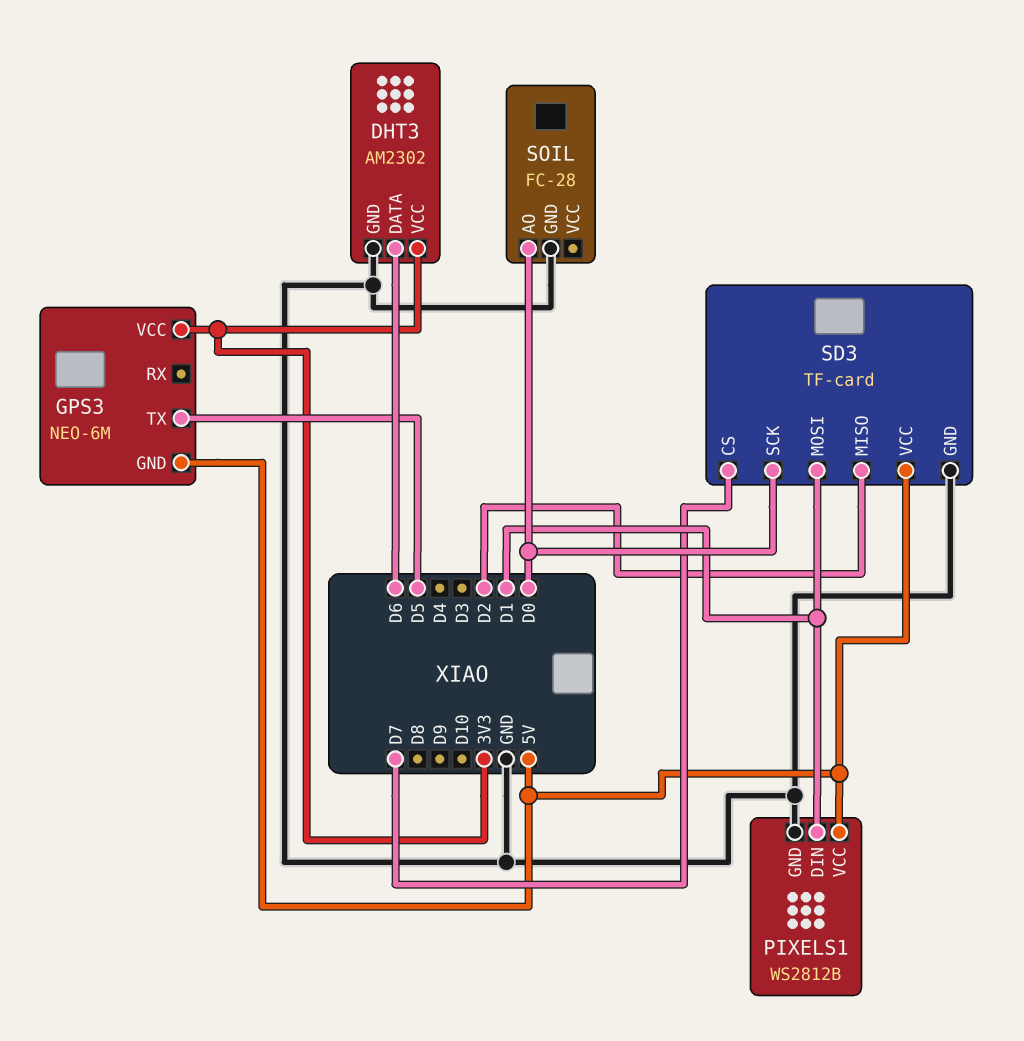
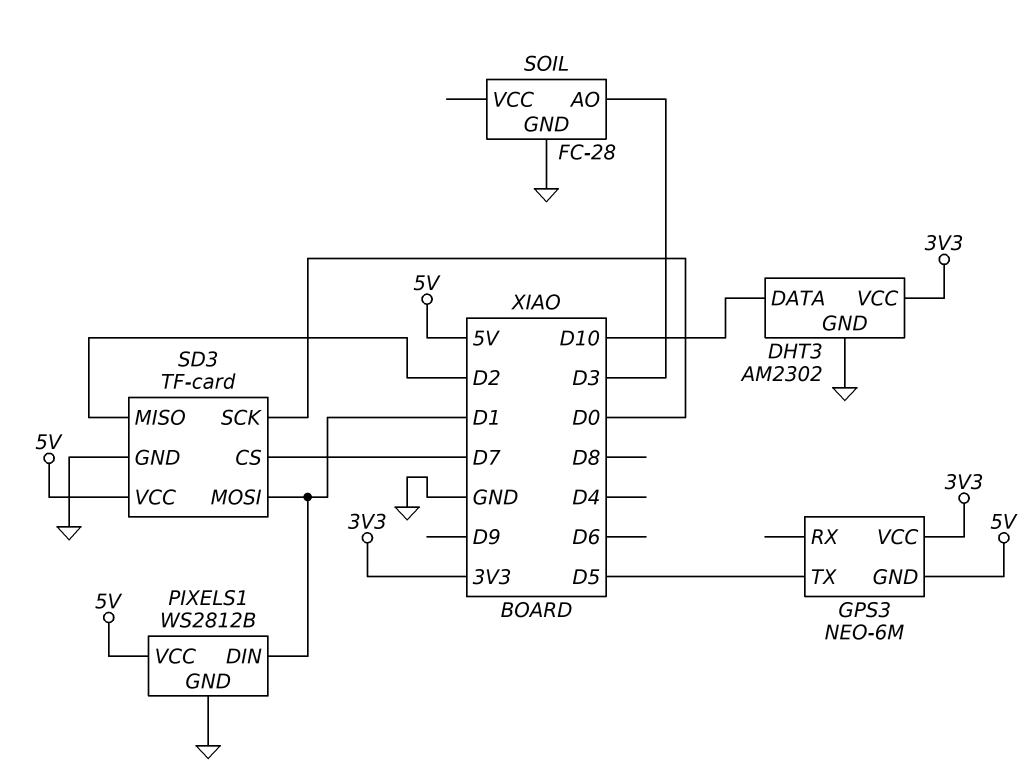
DHT3 pin DATA: D6 -> D10
SOIL pin AO: D0 -> D3

